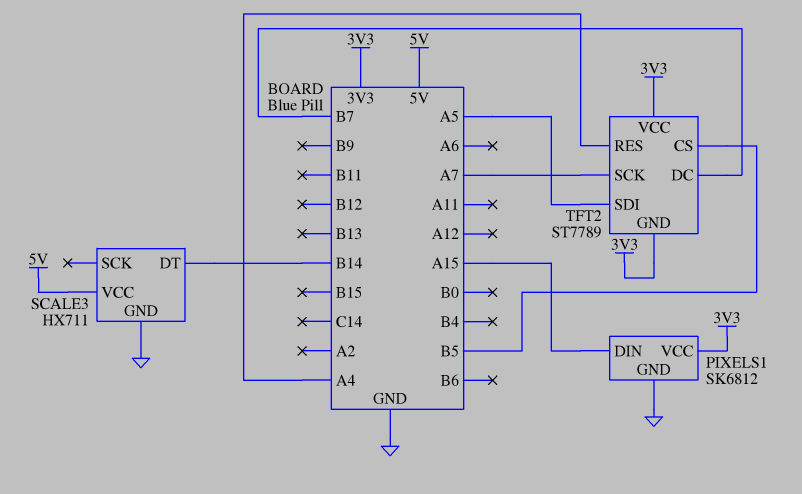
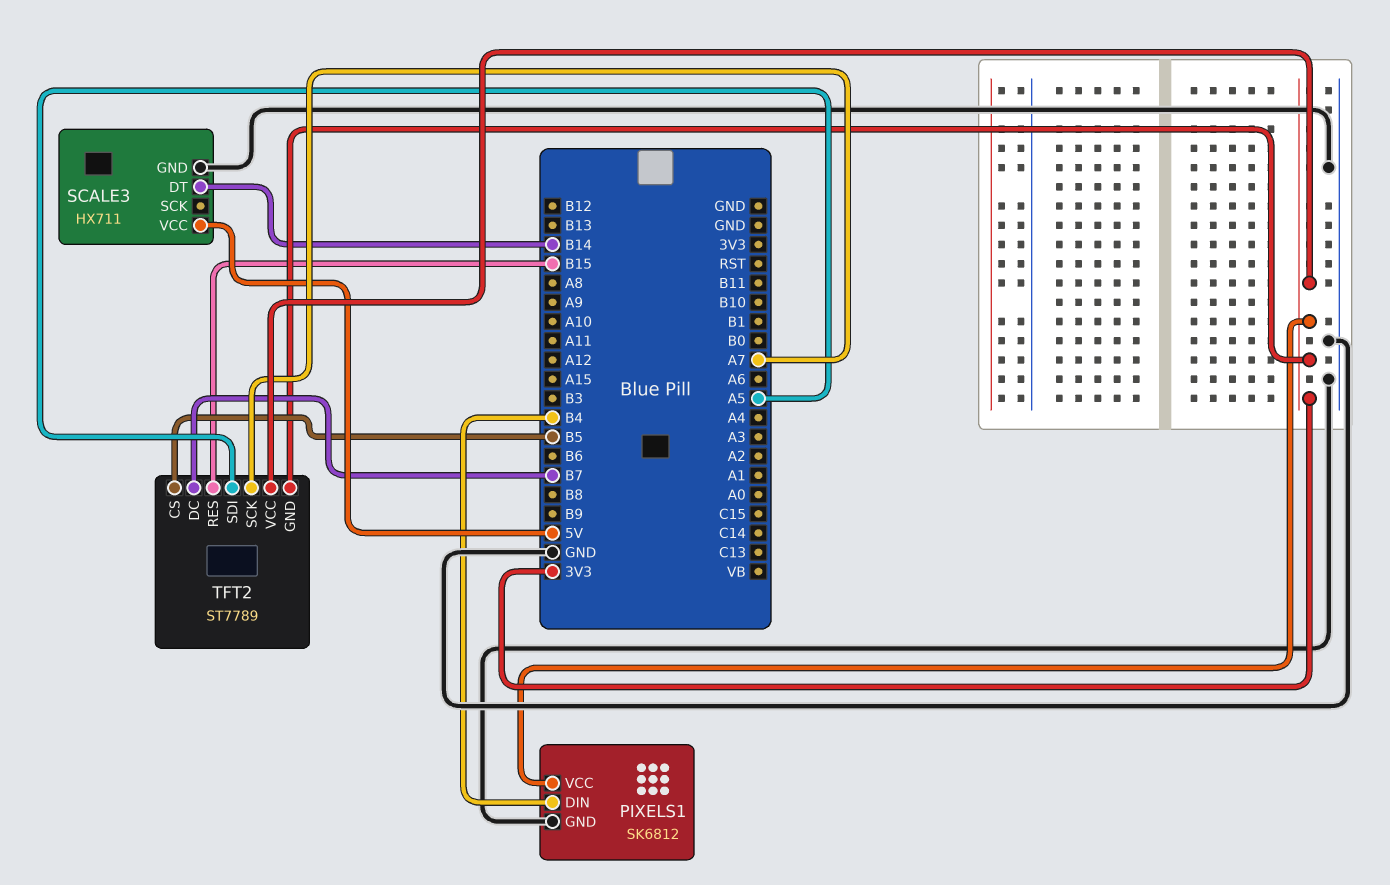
PIXELS1 pin DIN: A15 -> B4
TFT2 pin RES: A4 -> B15

